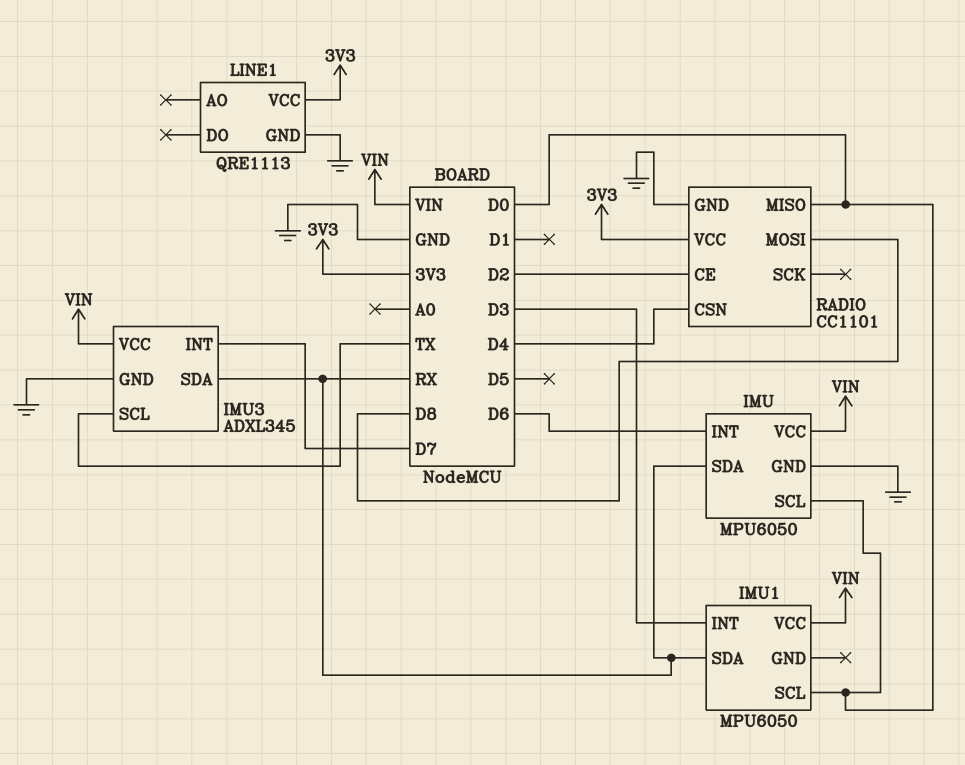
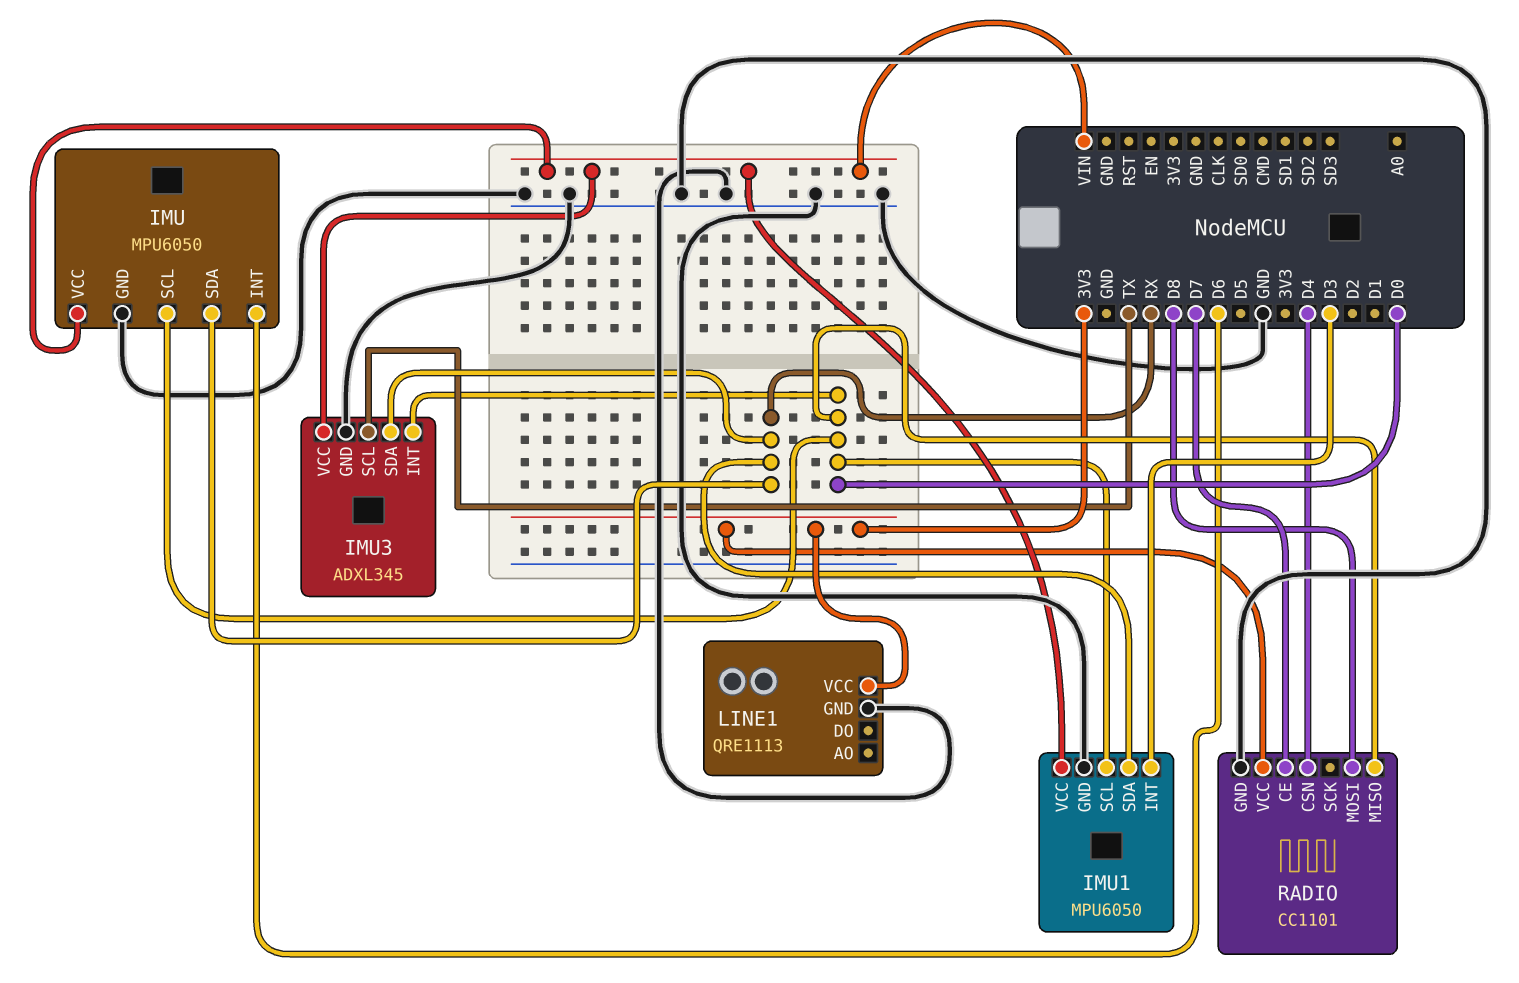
IMU1 pin GND: none -> GND
IMU3 pin INT: D7 -> D0
RADIO pin CE: D2 -> D7

